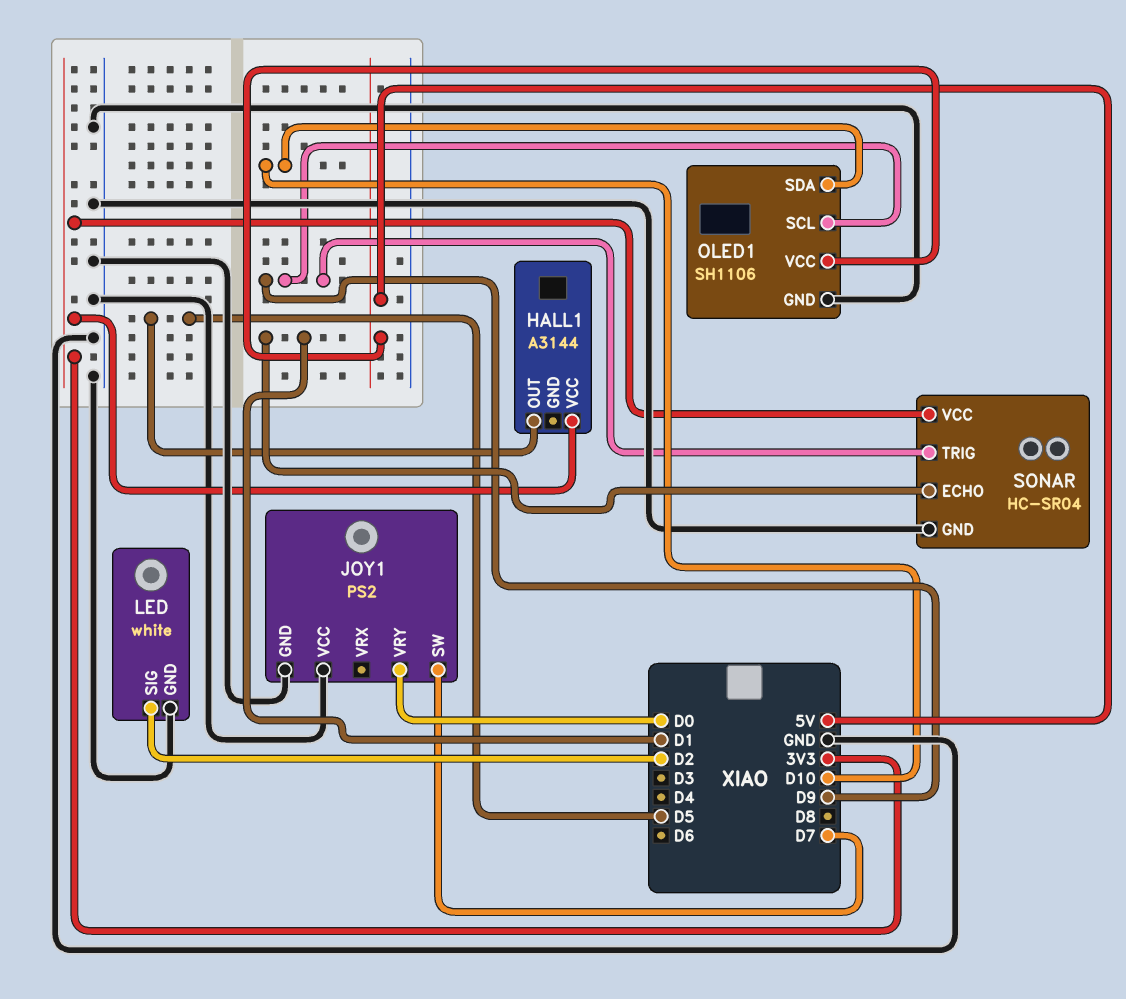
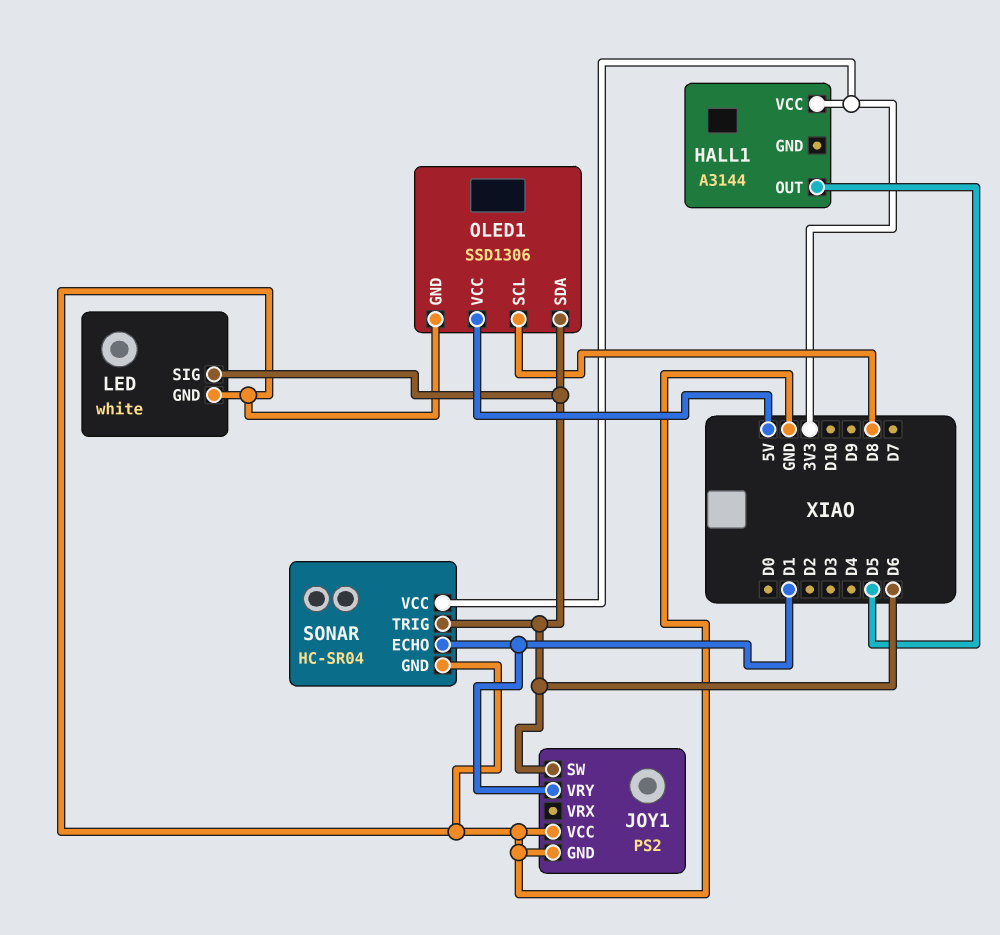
JOY1 pin SW: D7 -> D6
JOY1 pin VRY: D0 -> D1
LED pin SIG: D2 -> D6
OLED1: SH1106 -> SSD1306
OLED1 pin SCL: D9 -> D8
OLED1 pin SDA: D10 -> D6
SONAR pin TRIG: D9 -> D6

